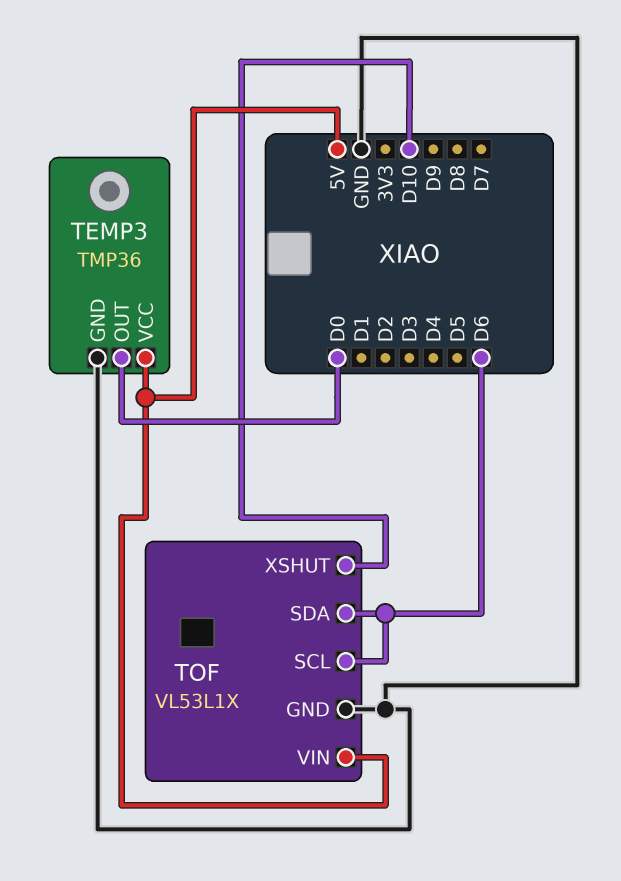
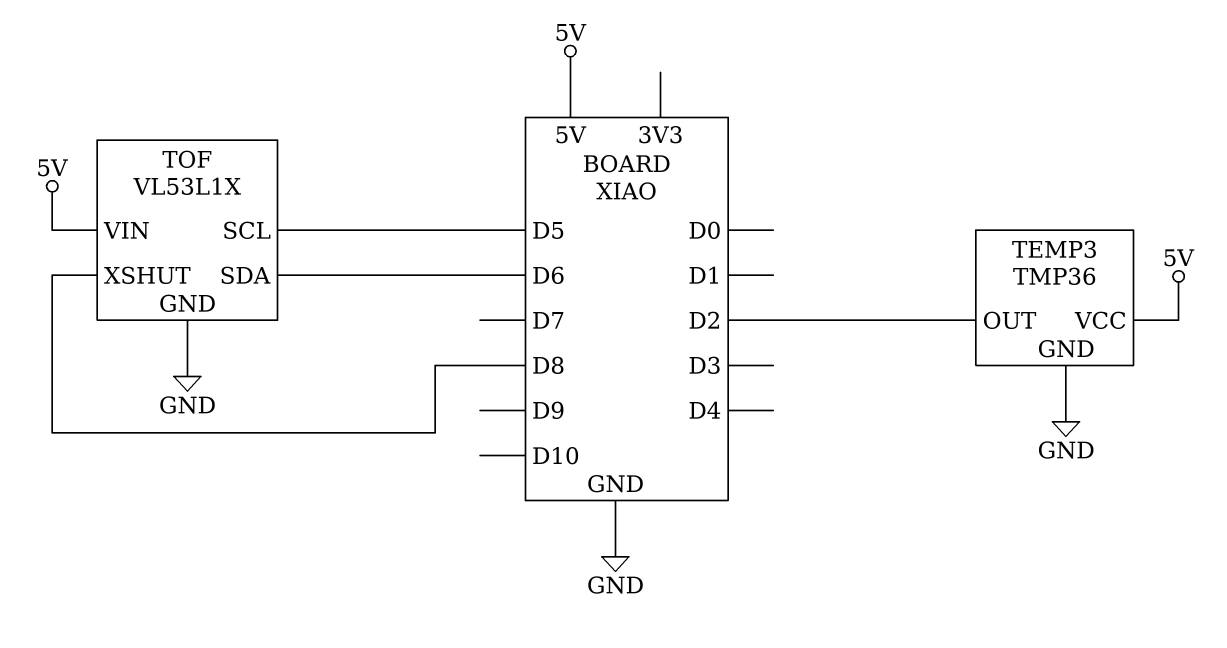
TEMP3 pin OUT: D0 -> D2
TOF pin SCL: D6 -> D5
TOF pin XSHUT: D10 -> D8

